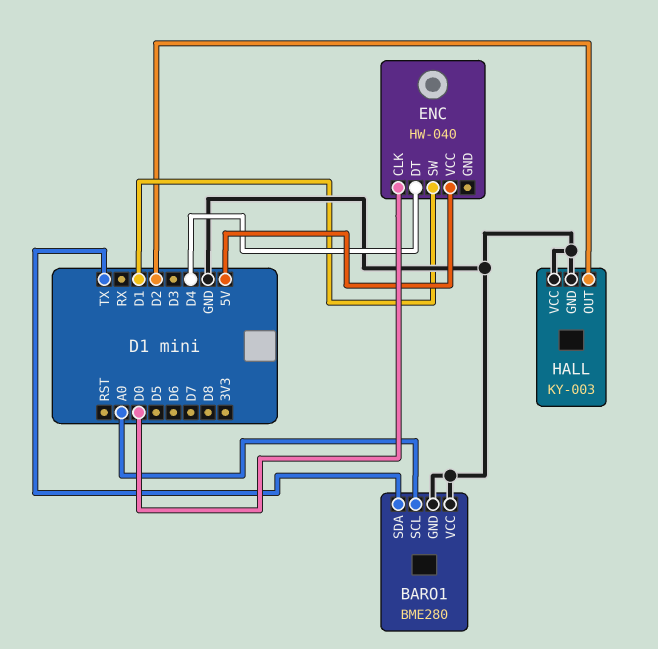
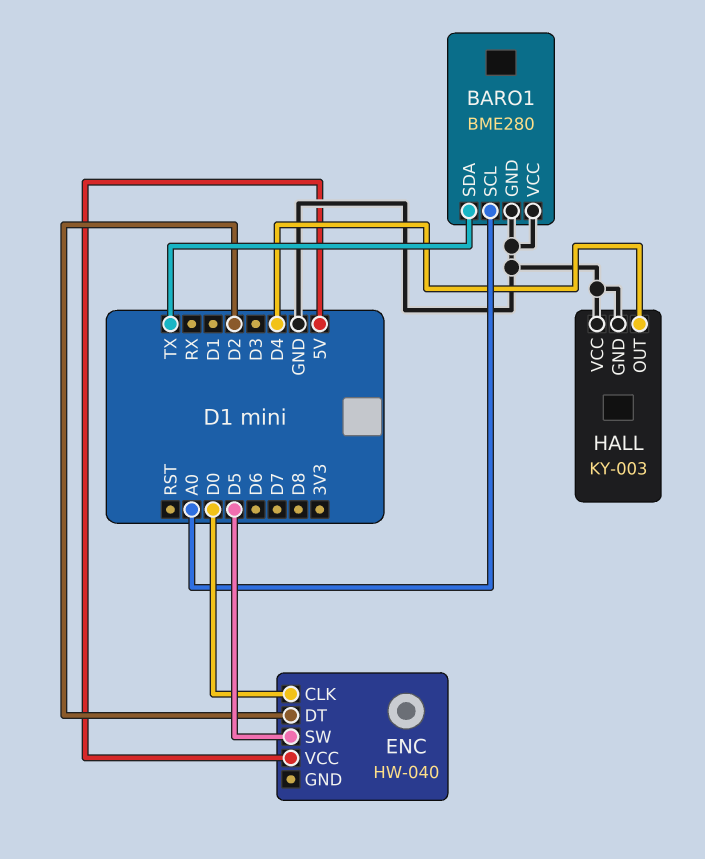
ENC pin DT: D4 -> D2
ENC pin SW: D1 -> D5
HALL pin OUT: D2 -> D4

